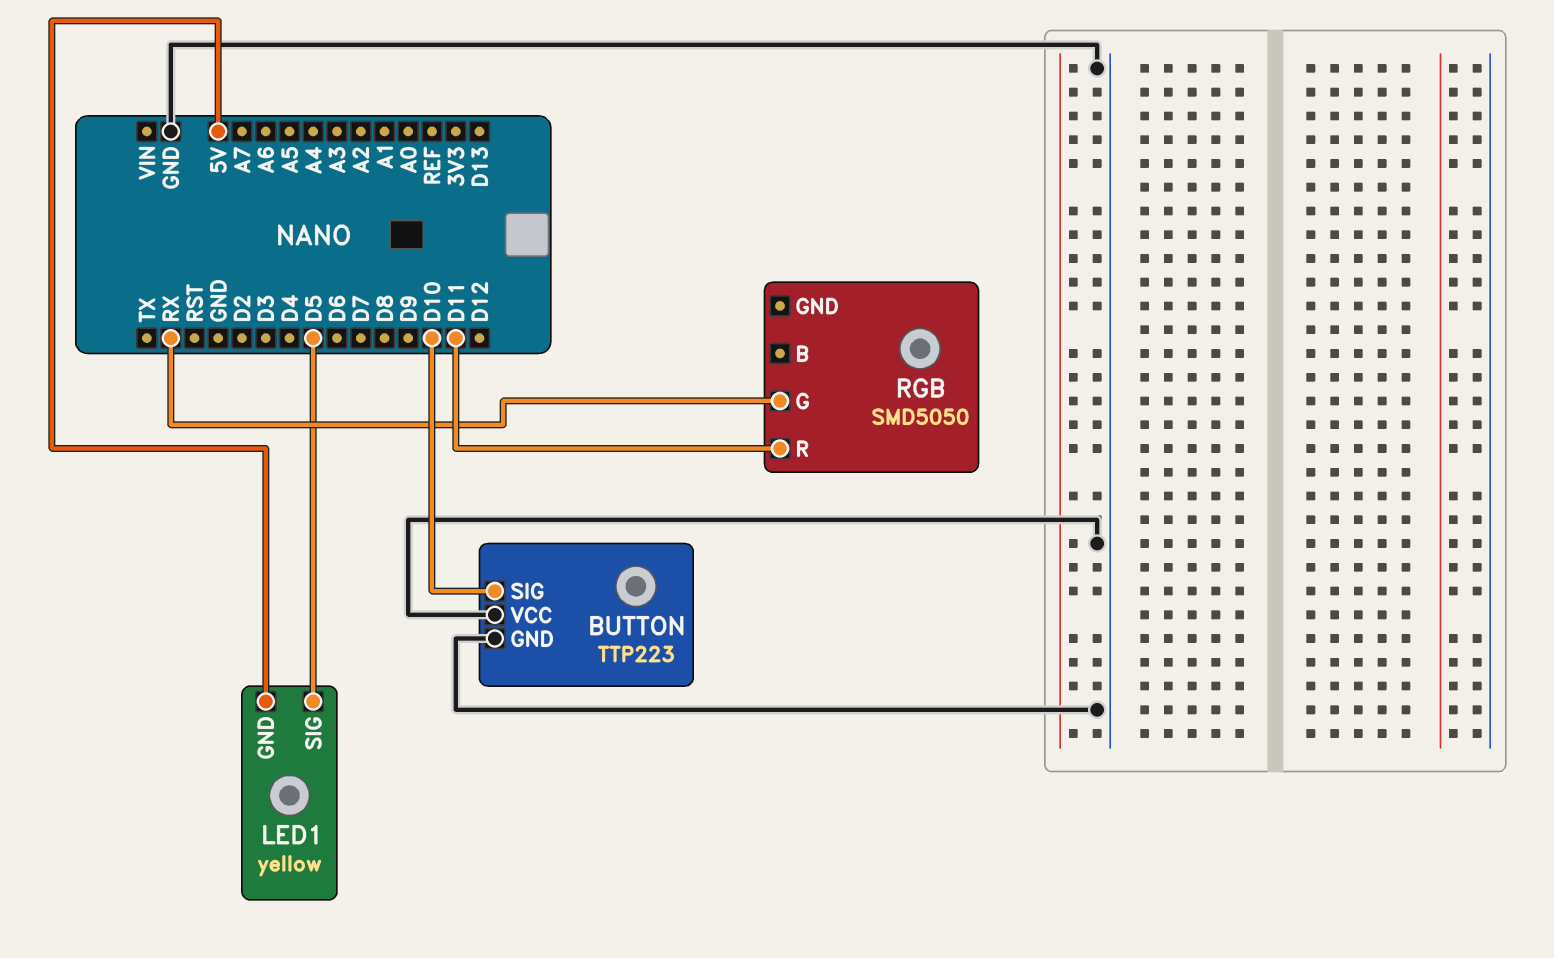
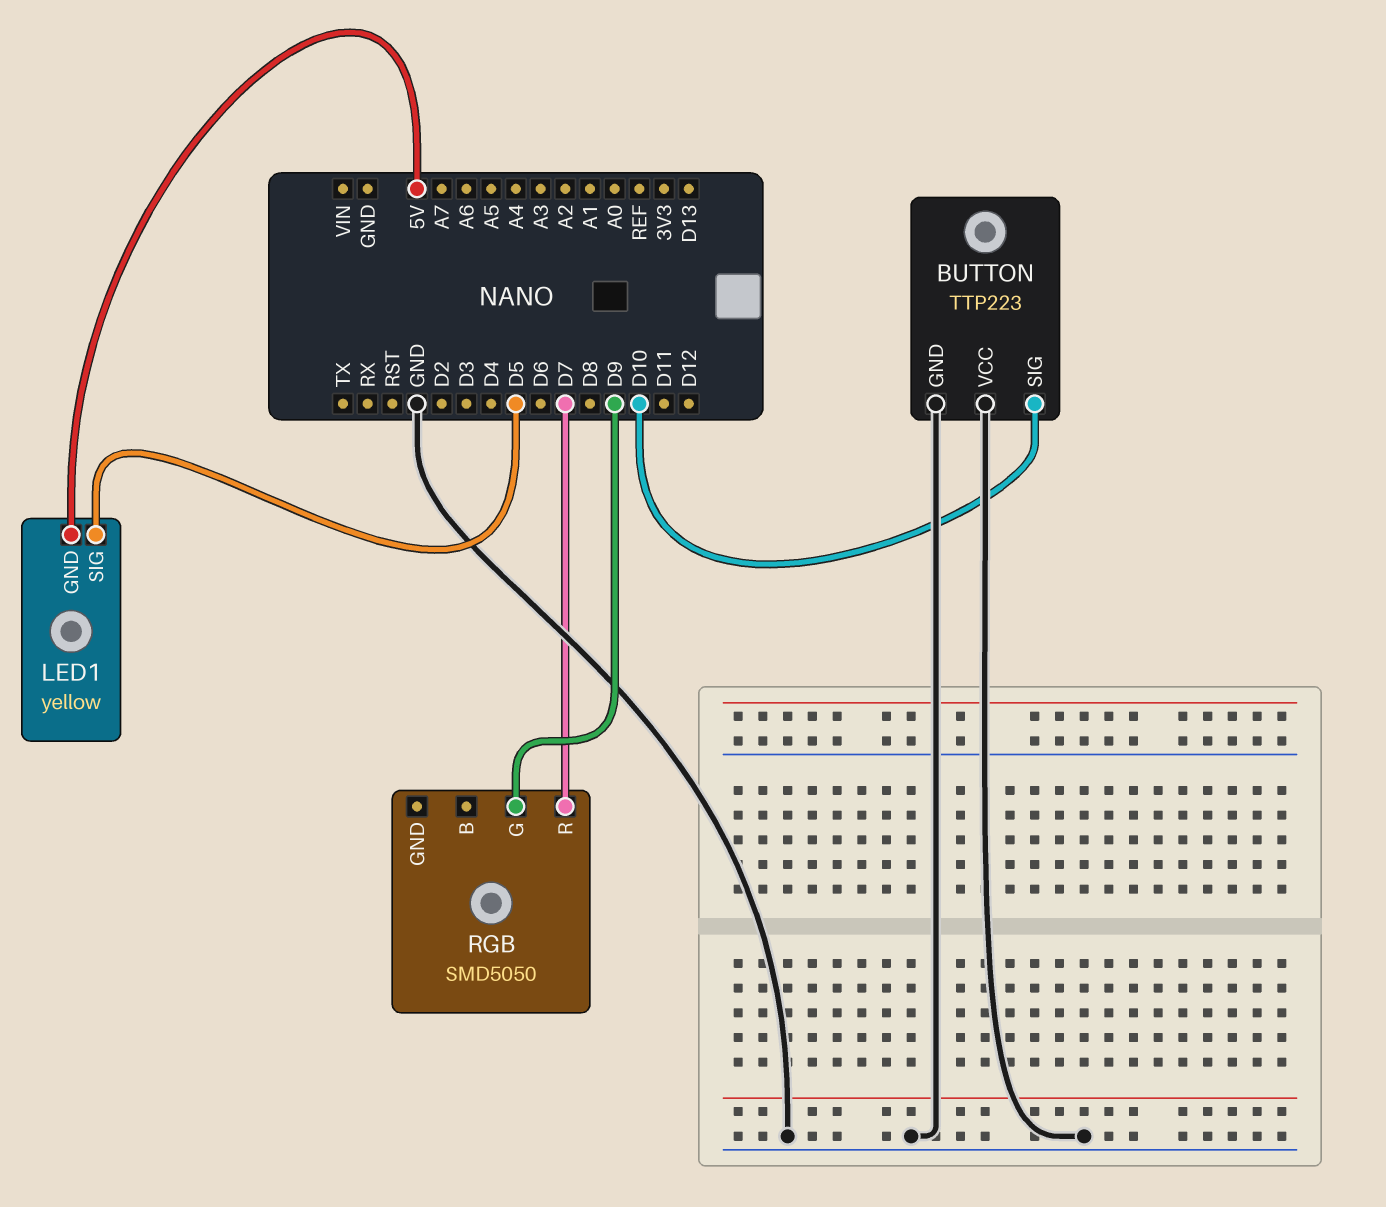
RGB pin G: RX -> D9
RGB pin R: D11 -> D7

